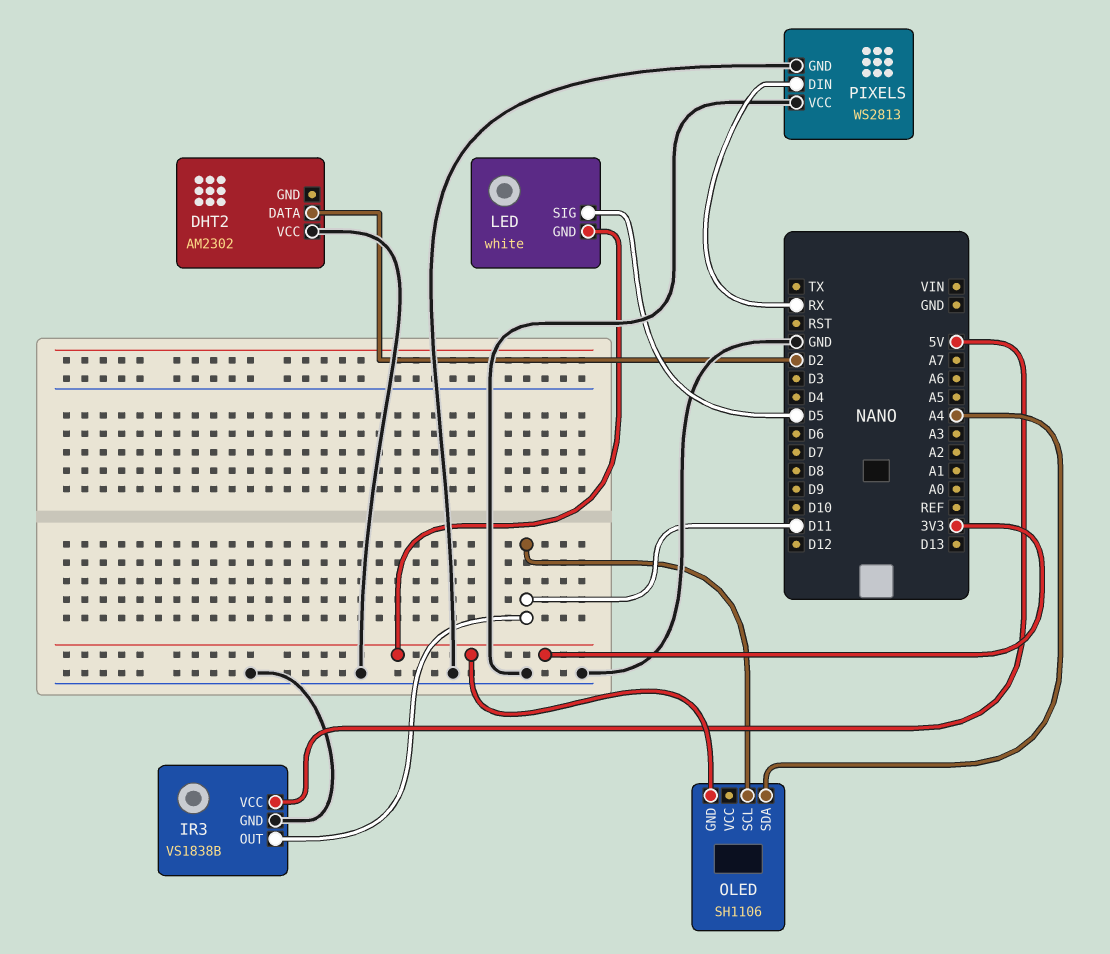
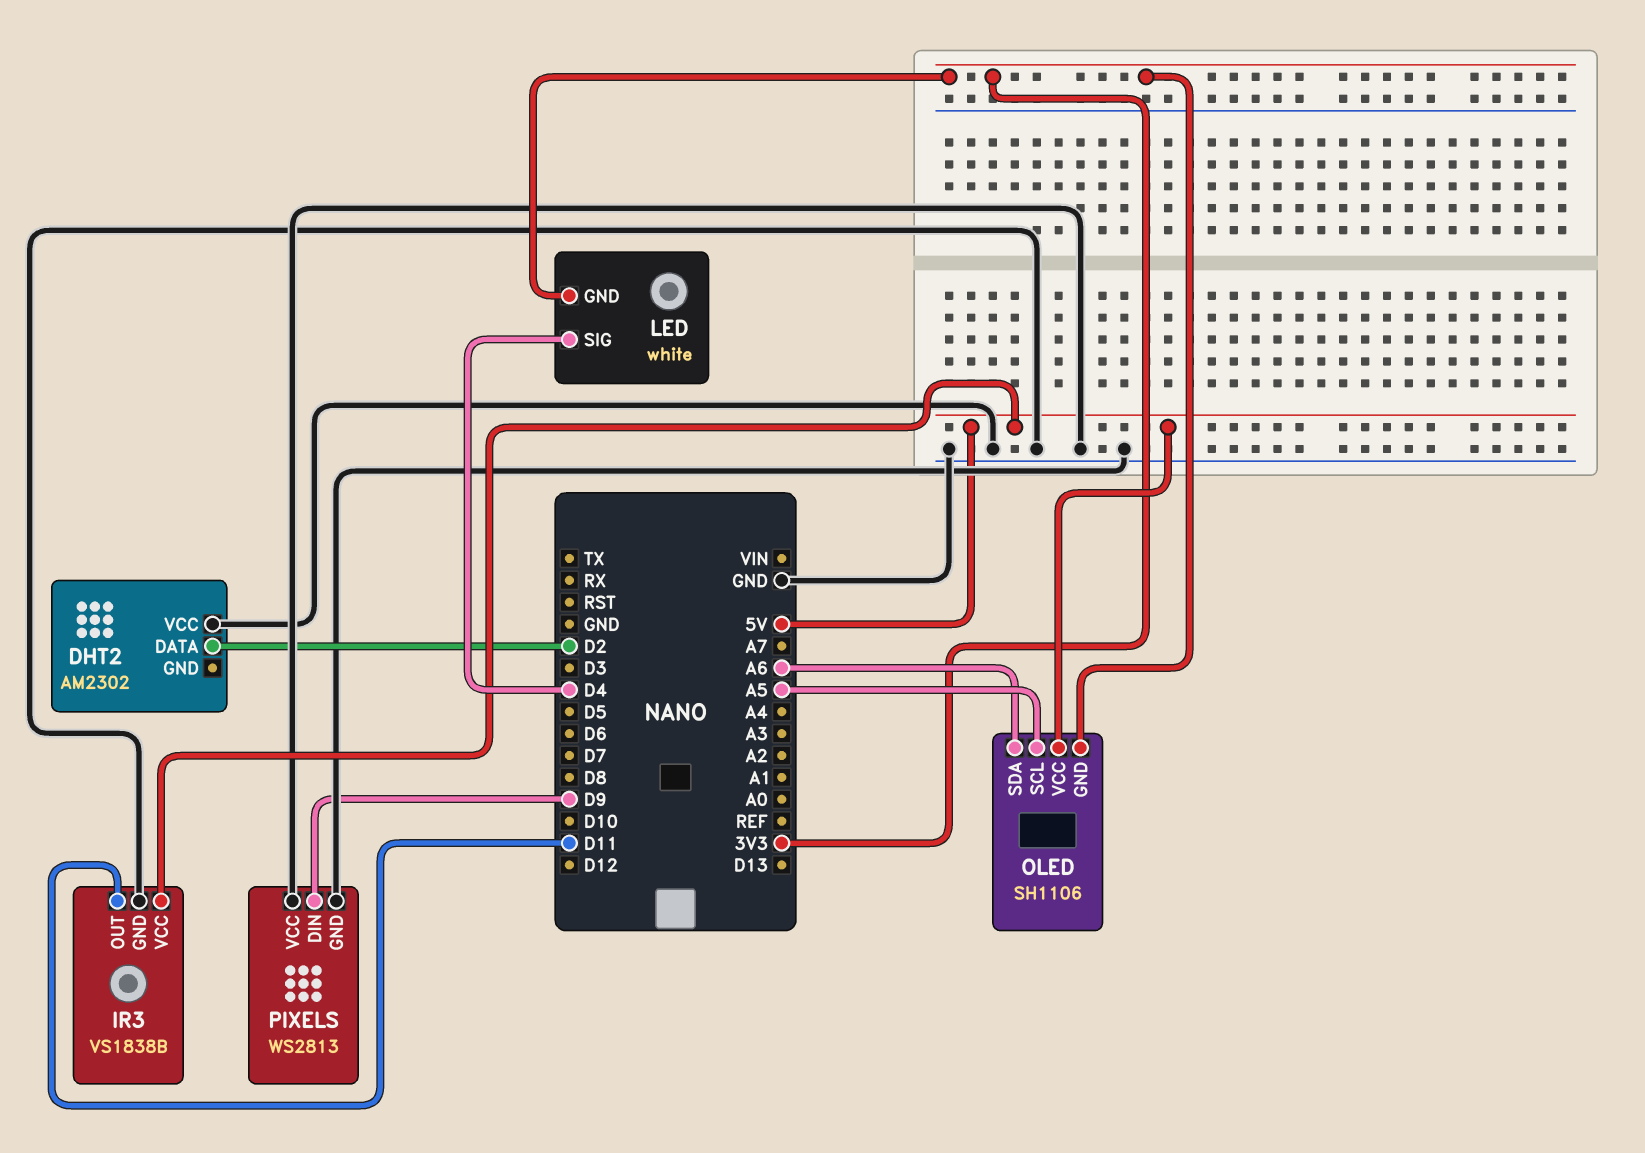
LED pin SIG: D5 -> D4
OLED pin SCL: D11 -> A5
OLED pin SDA: A4 -> A6
OLED pin VCC: none -> 5V
PIXELS pin DIN: RX -> D9

